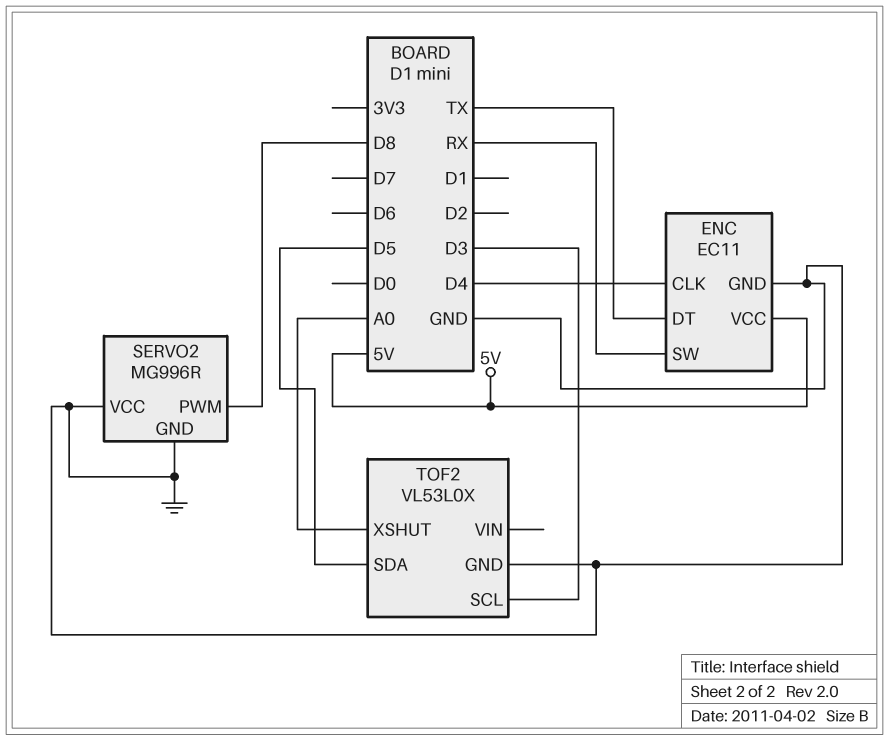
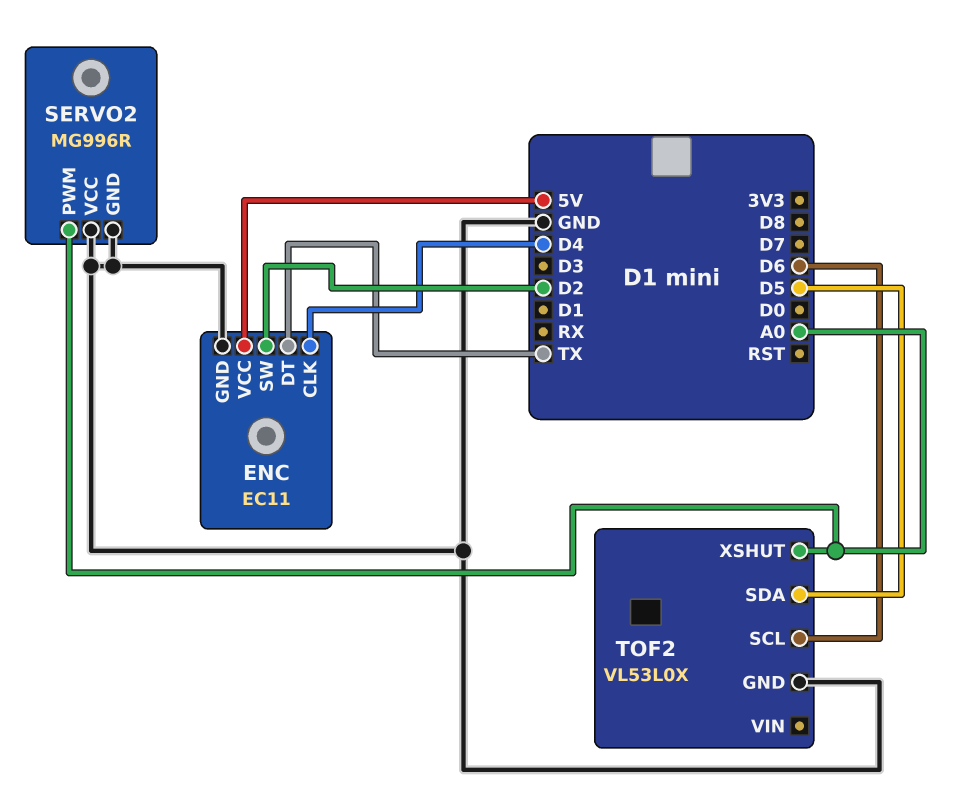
ENC pin SW: RX -> D2
SERVO2 pin PWM: D8 -> A0
TOF2 pin SCL: D3 -> D6

